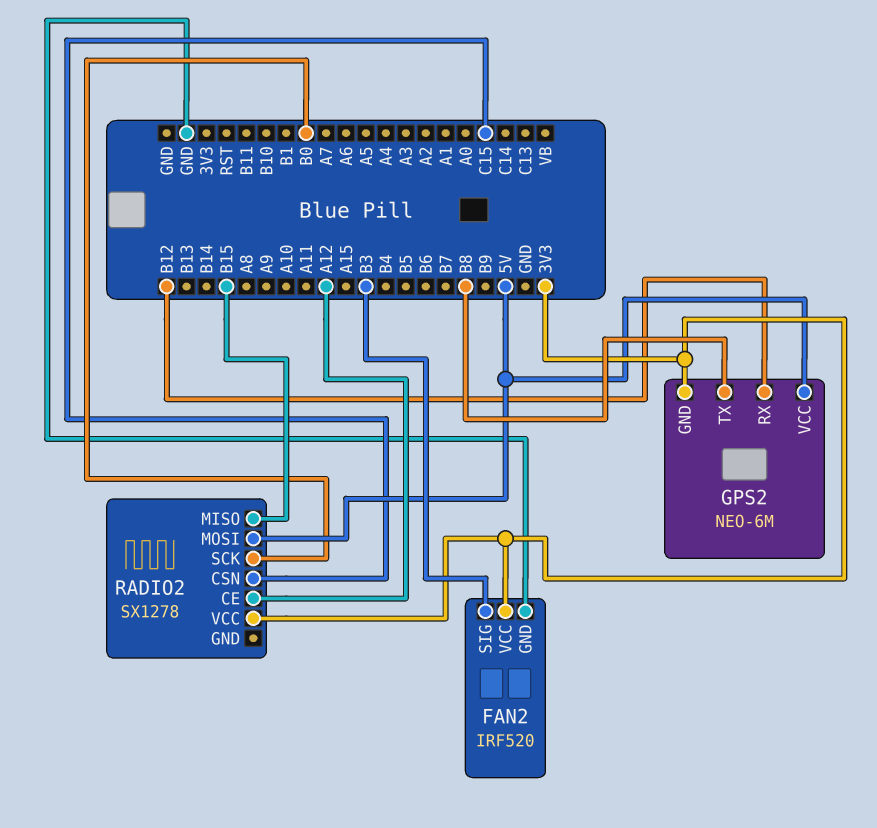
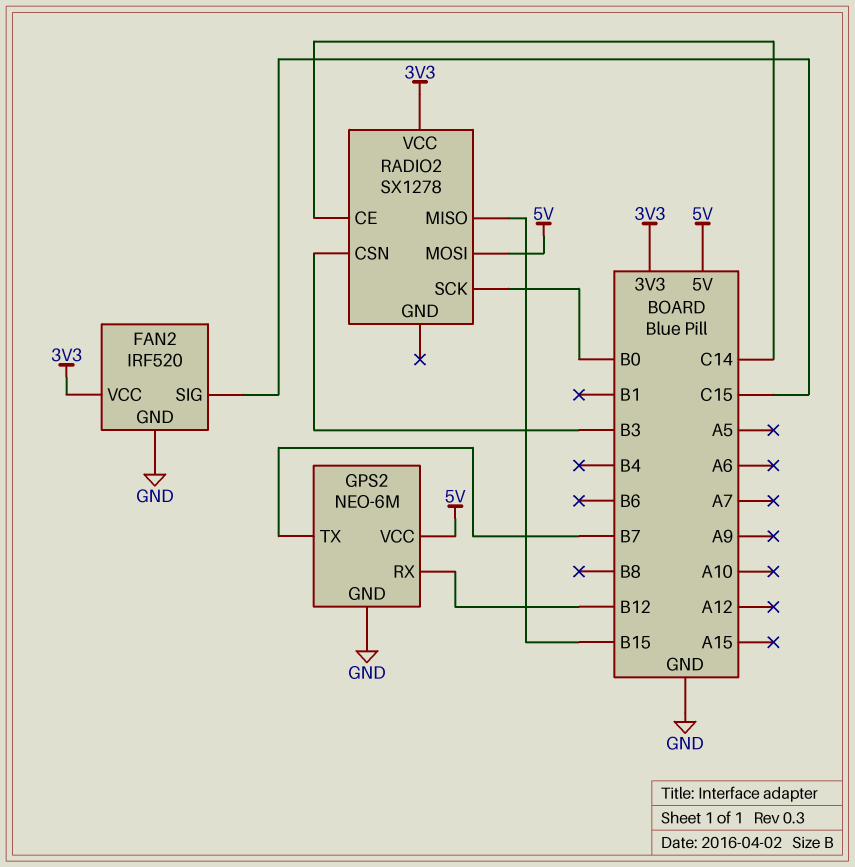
FAN2 pin SIG: B3 -> C15
GPS2 pin GND: 3V3 -> GND
GPS2 pin TX: B8 -> B7
RADIO2 pin CE: A12 -> C14
RADIO2 pin CSN: C15 -> B3

